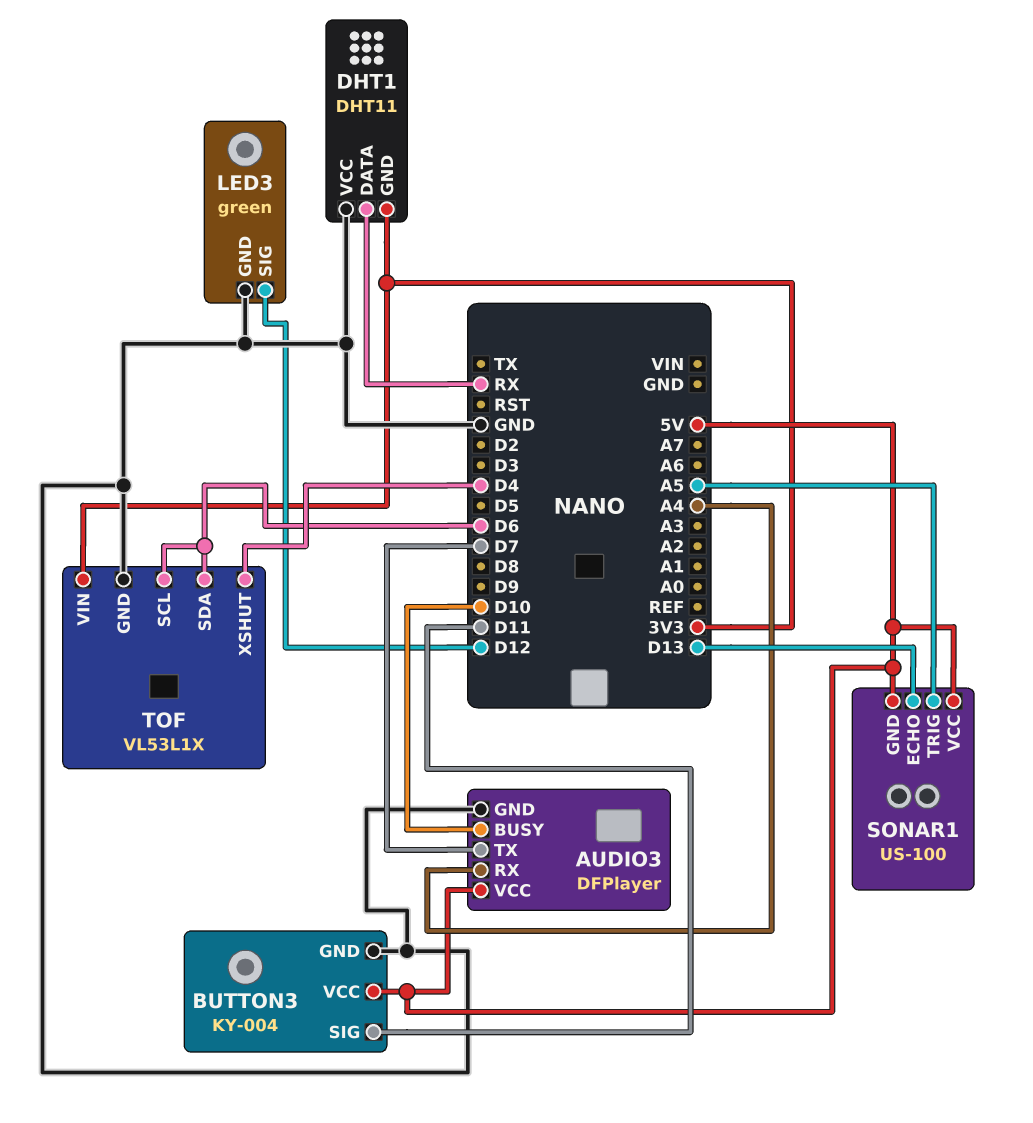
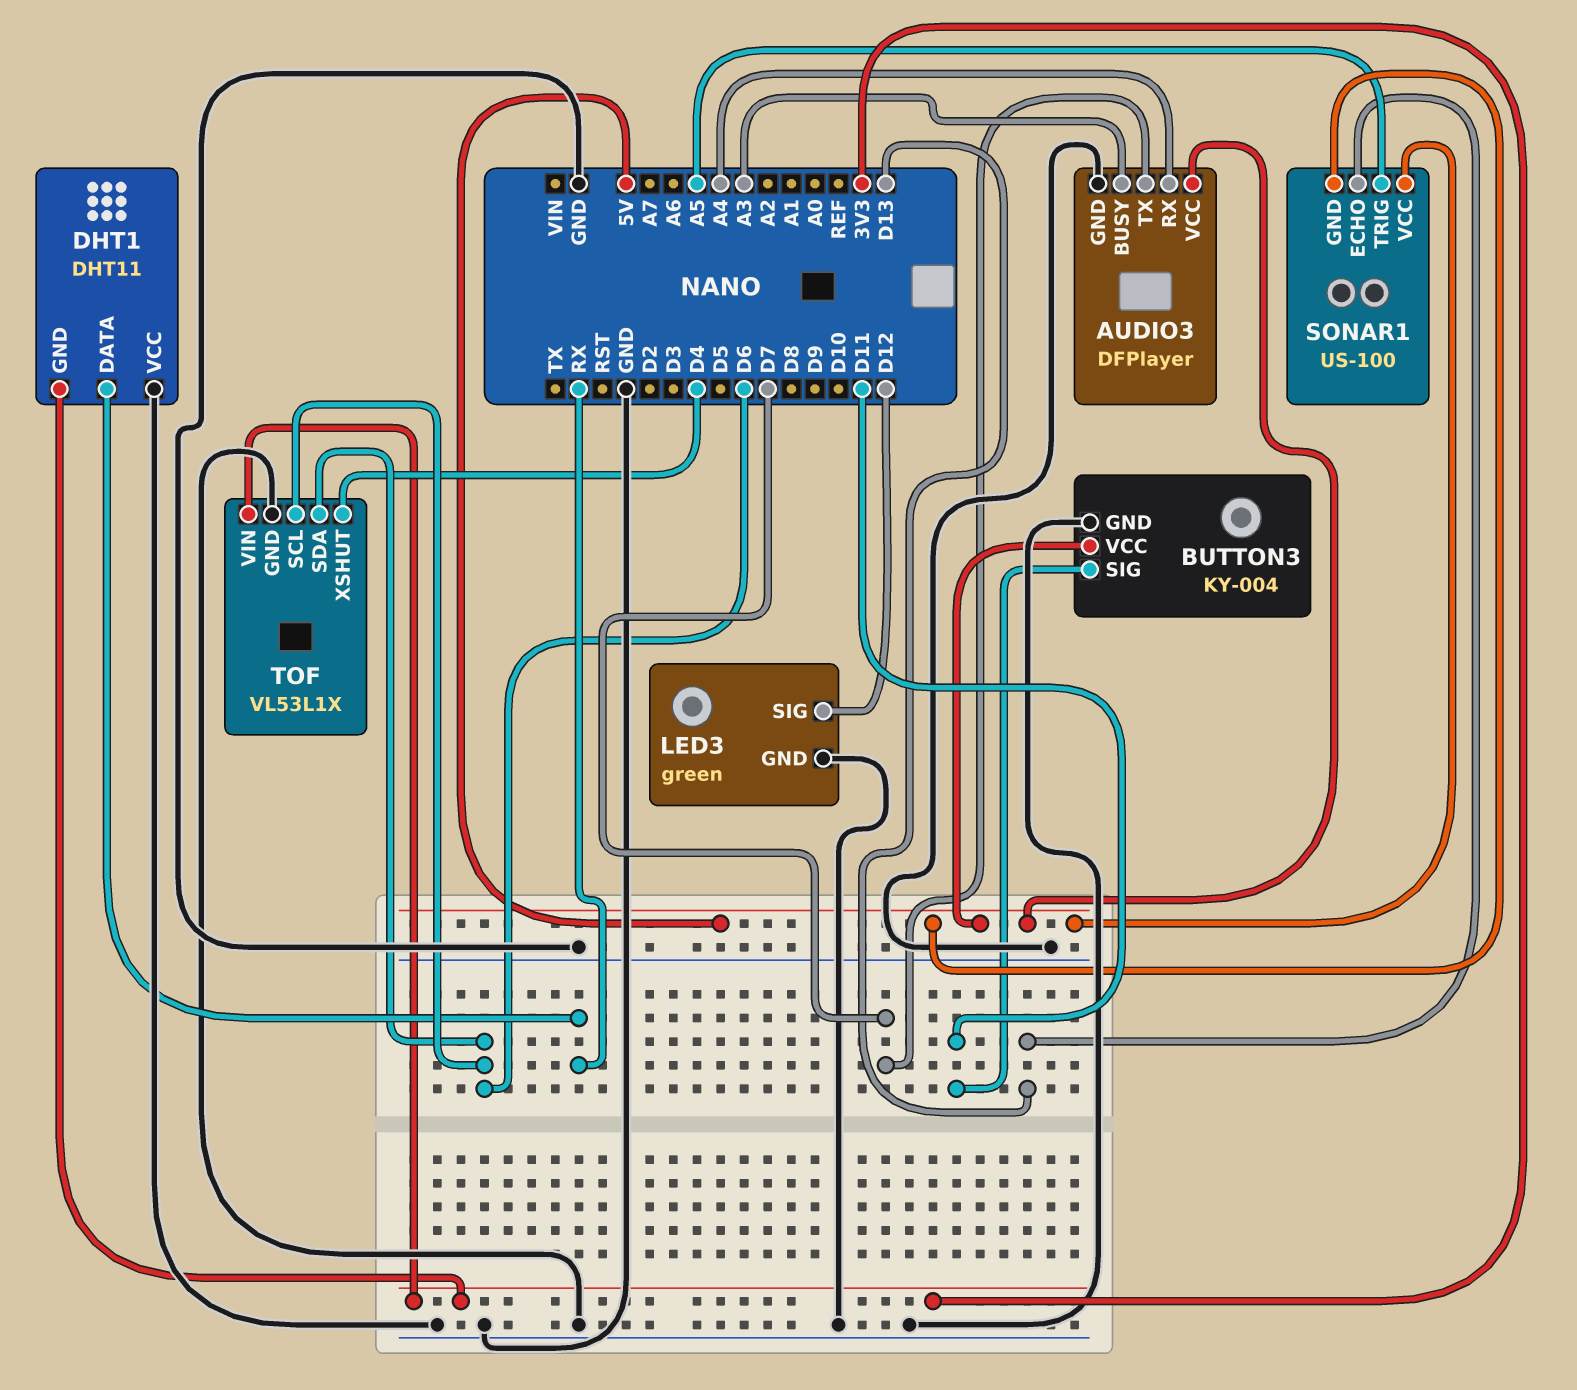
AUDIO3 pin BUSY: D10 -> A3

